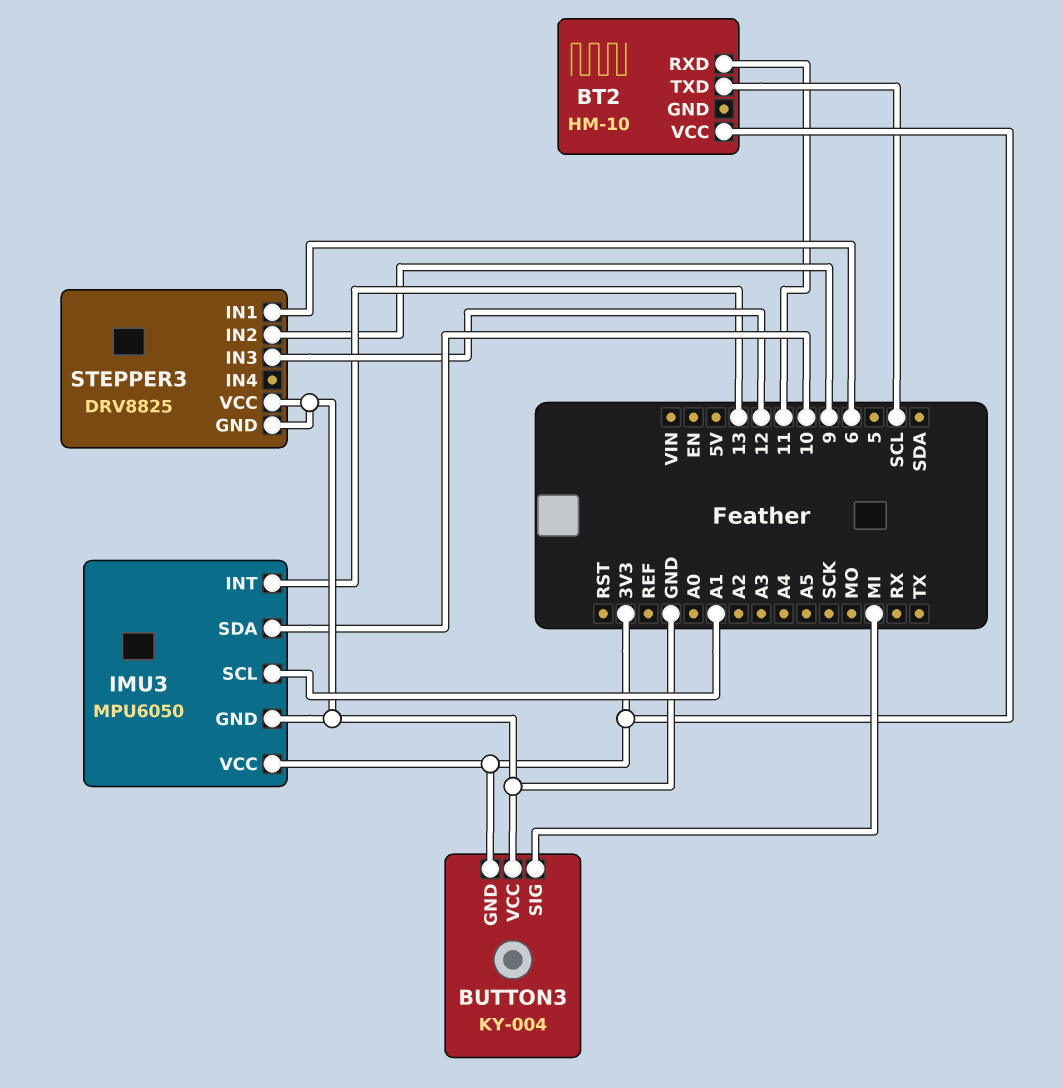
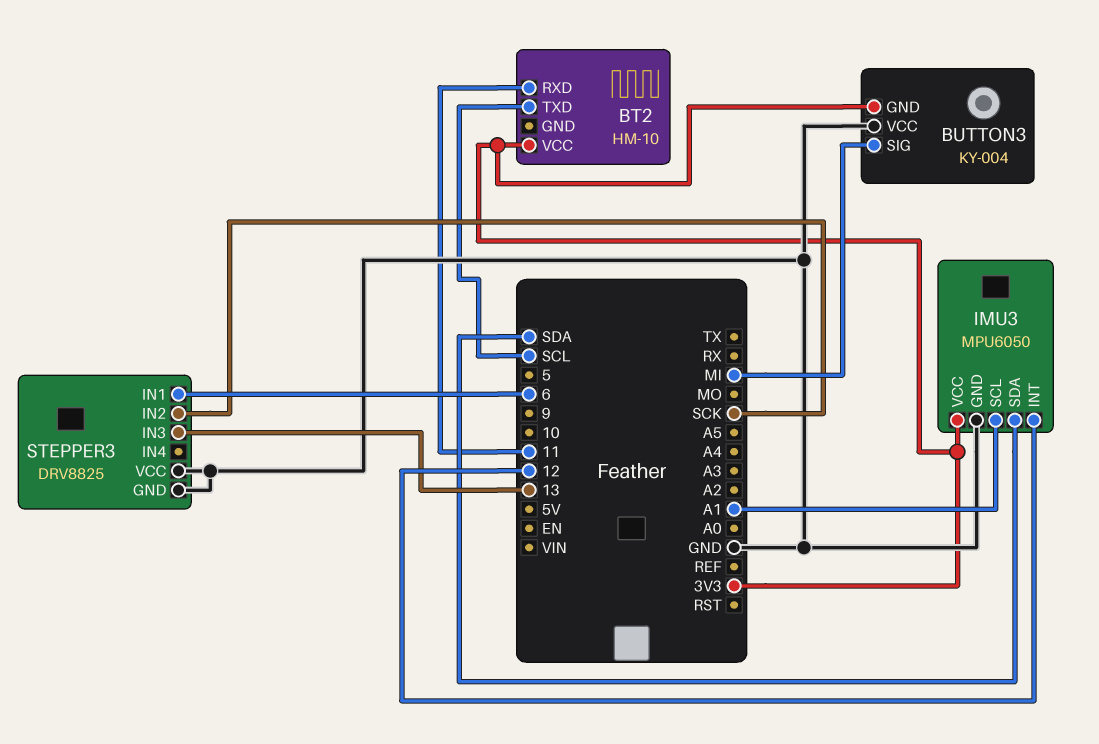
IMU3 pin INT: 13 -> 12
IMU3 pin SDA: 10 -> SDA
STEPPER3 pin IN2: 9 -> SCK
STEPPER3 pin IN3: 12 -> 13

